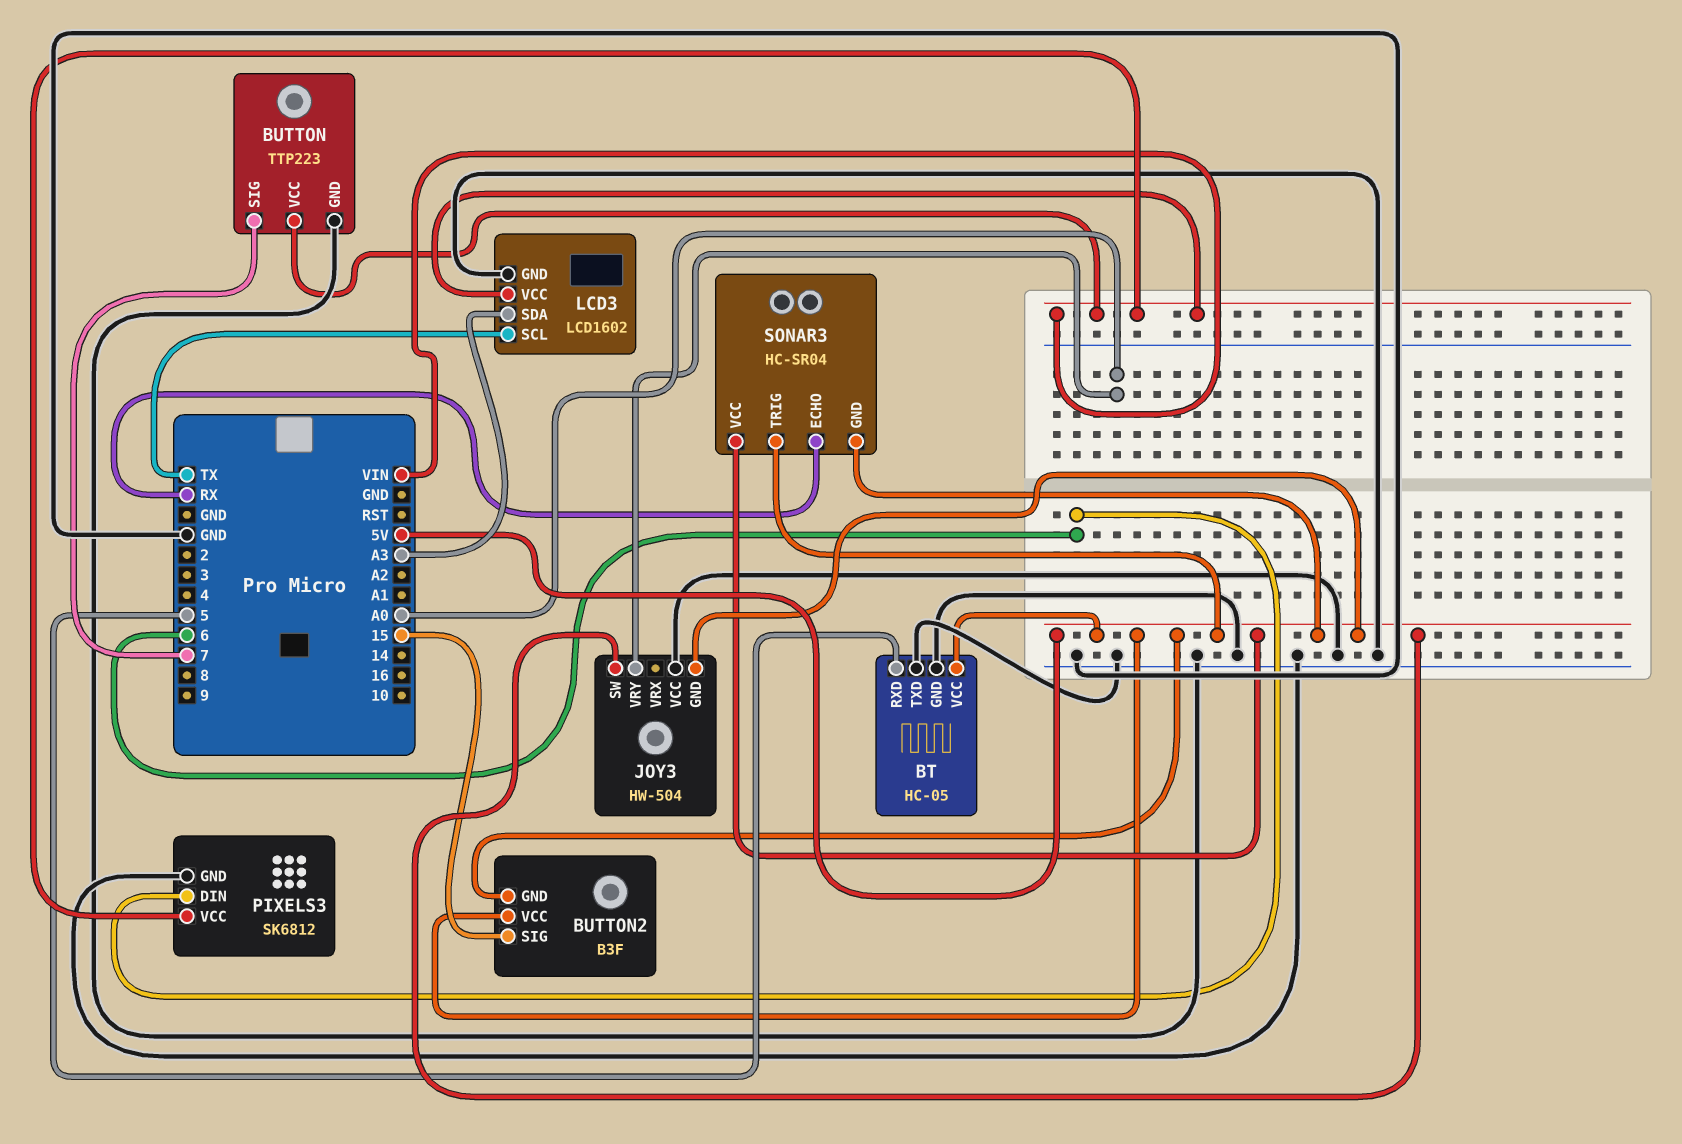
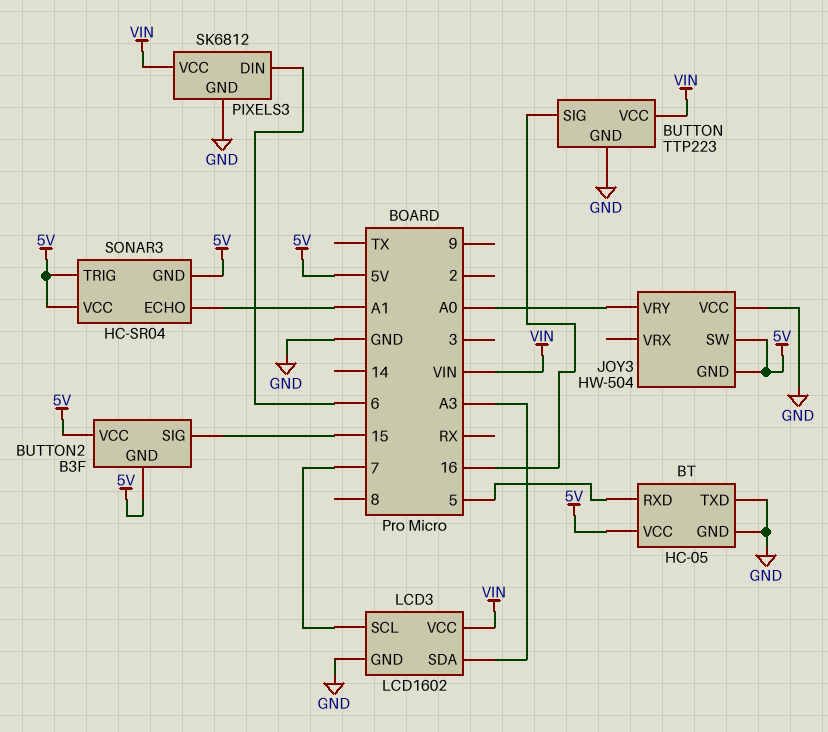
BUTTON pin SIG: 7 -> 16
LCD3 pin SCL: TX -> 7
SONAR3 pin ECHO: RX -> A1

